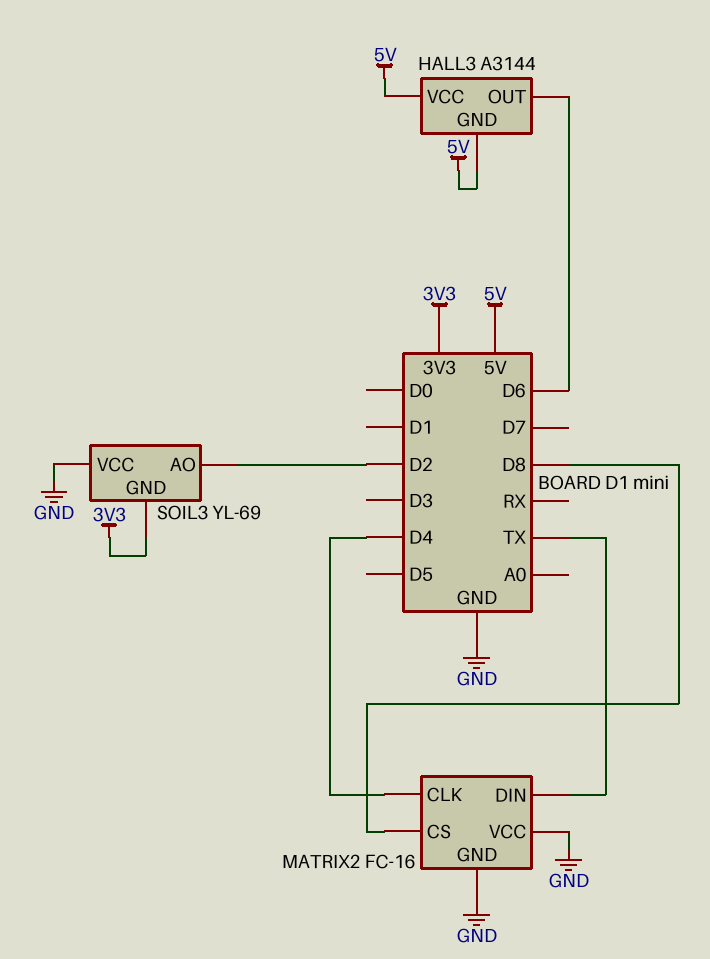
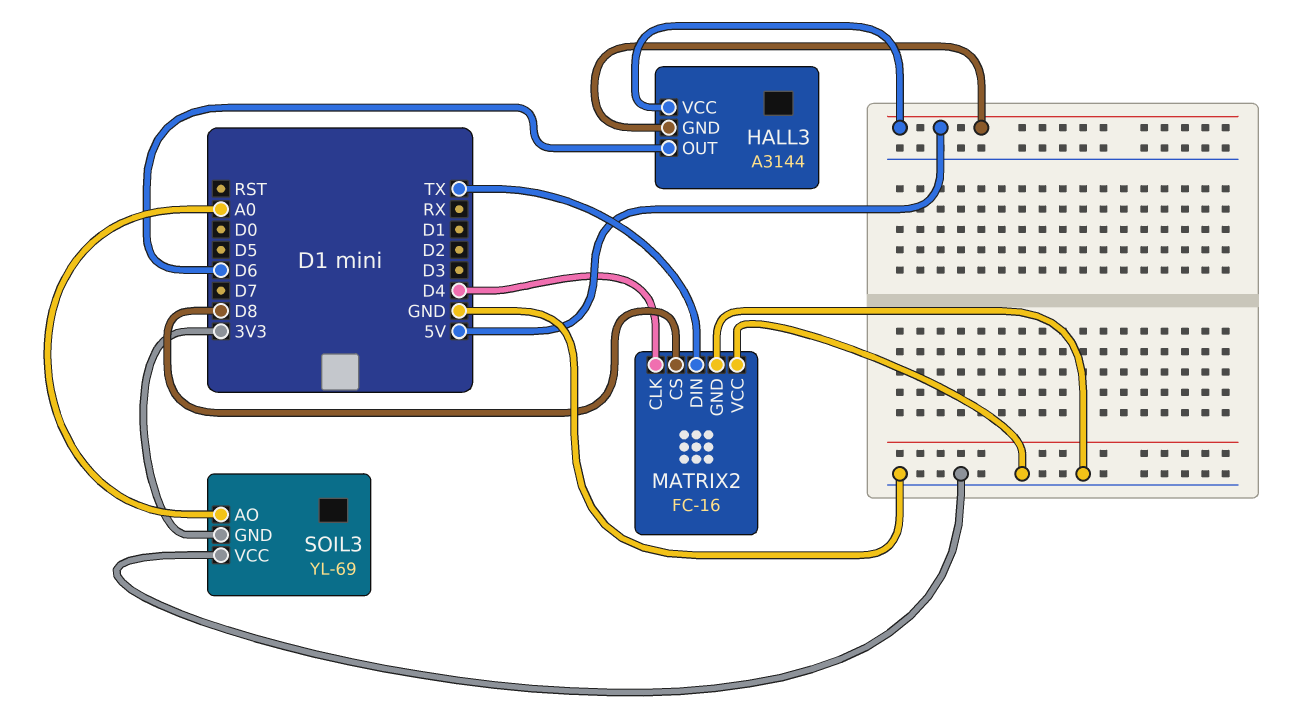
SOIL3 pin AO: D2 -> A0

